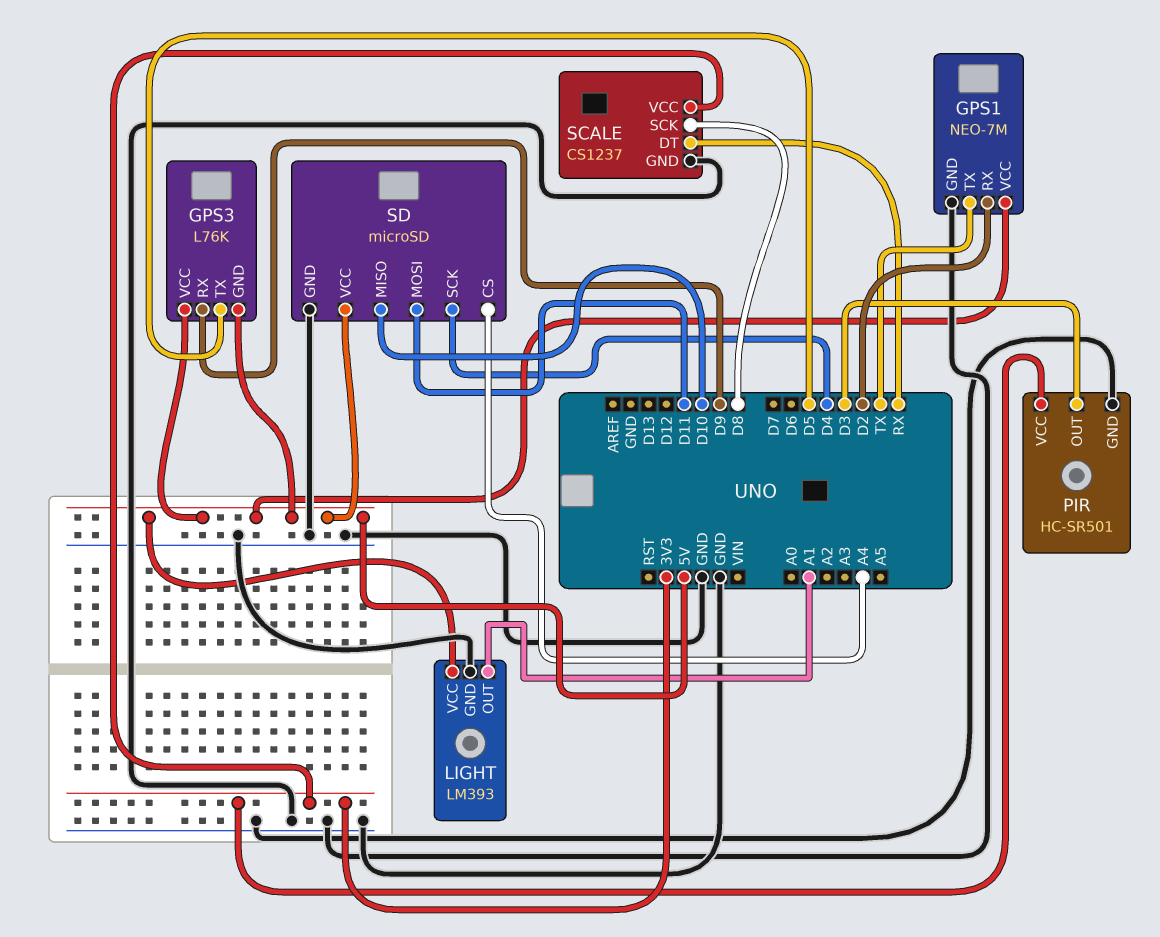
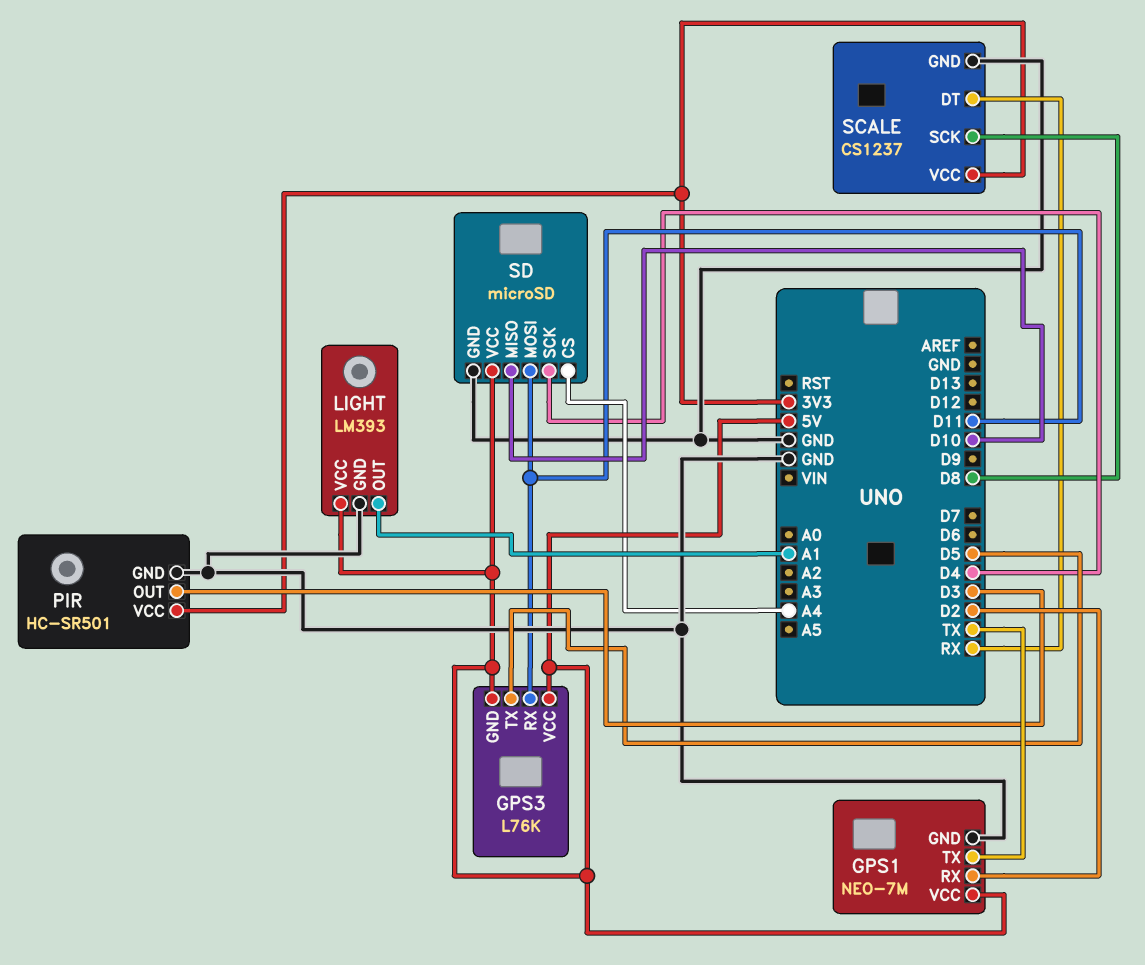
GPS3 pin RX: D9 -> D11

